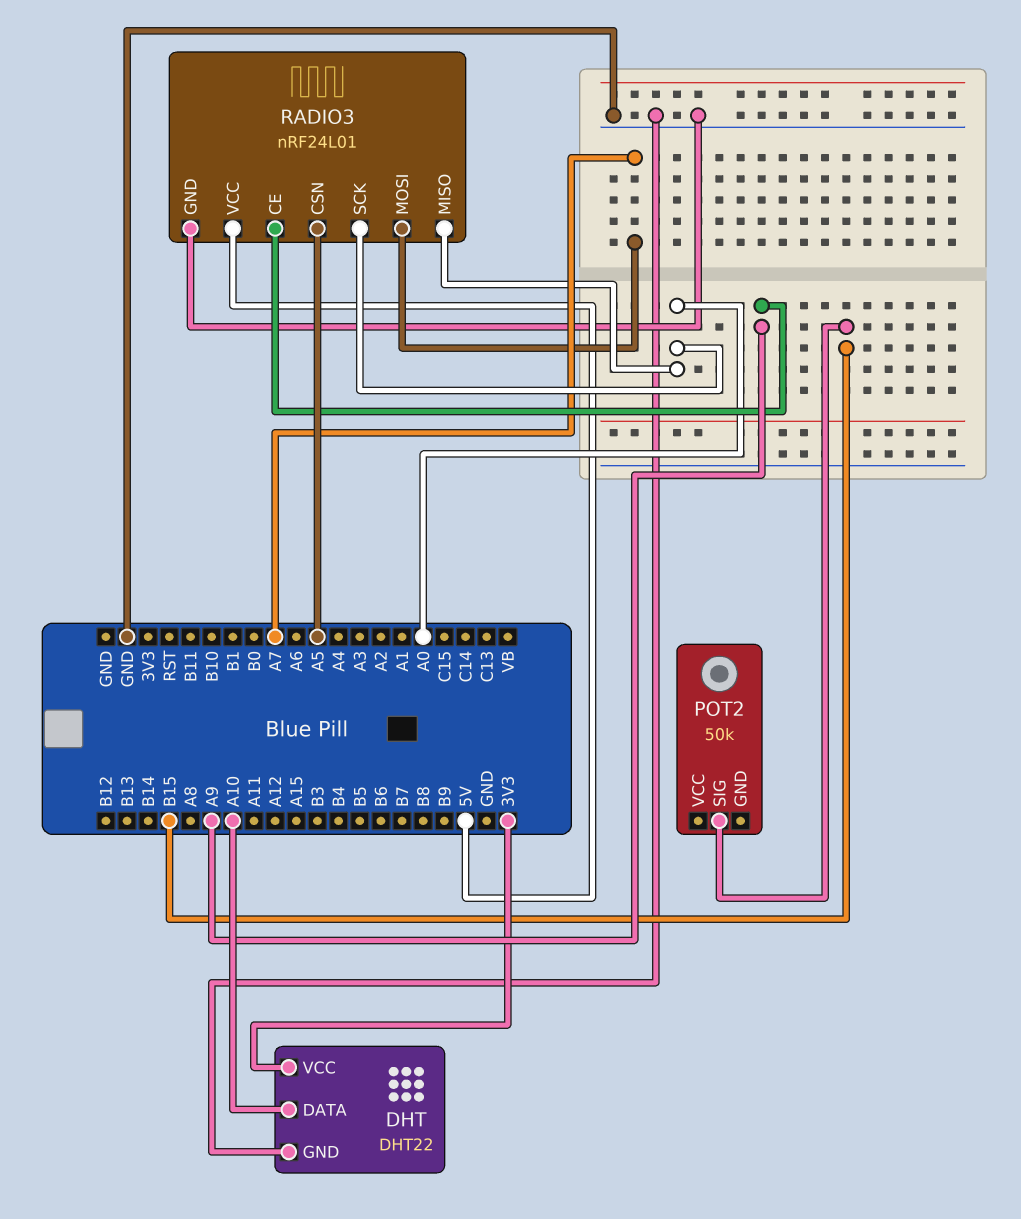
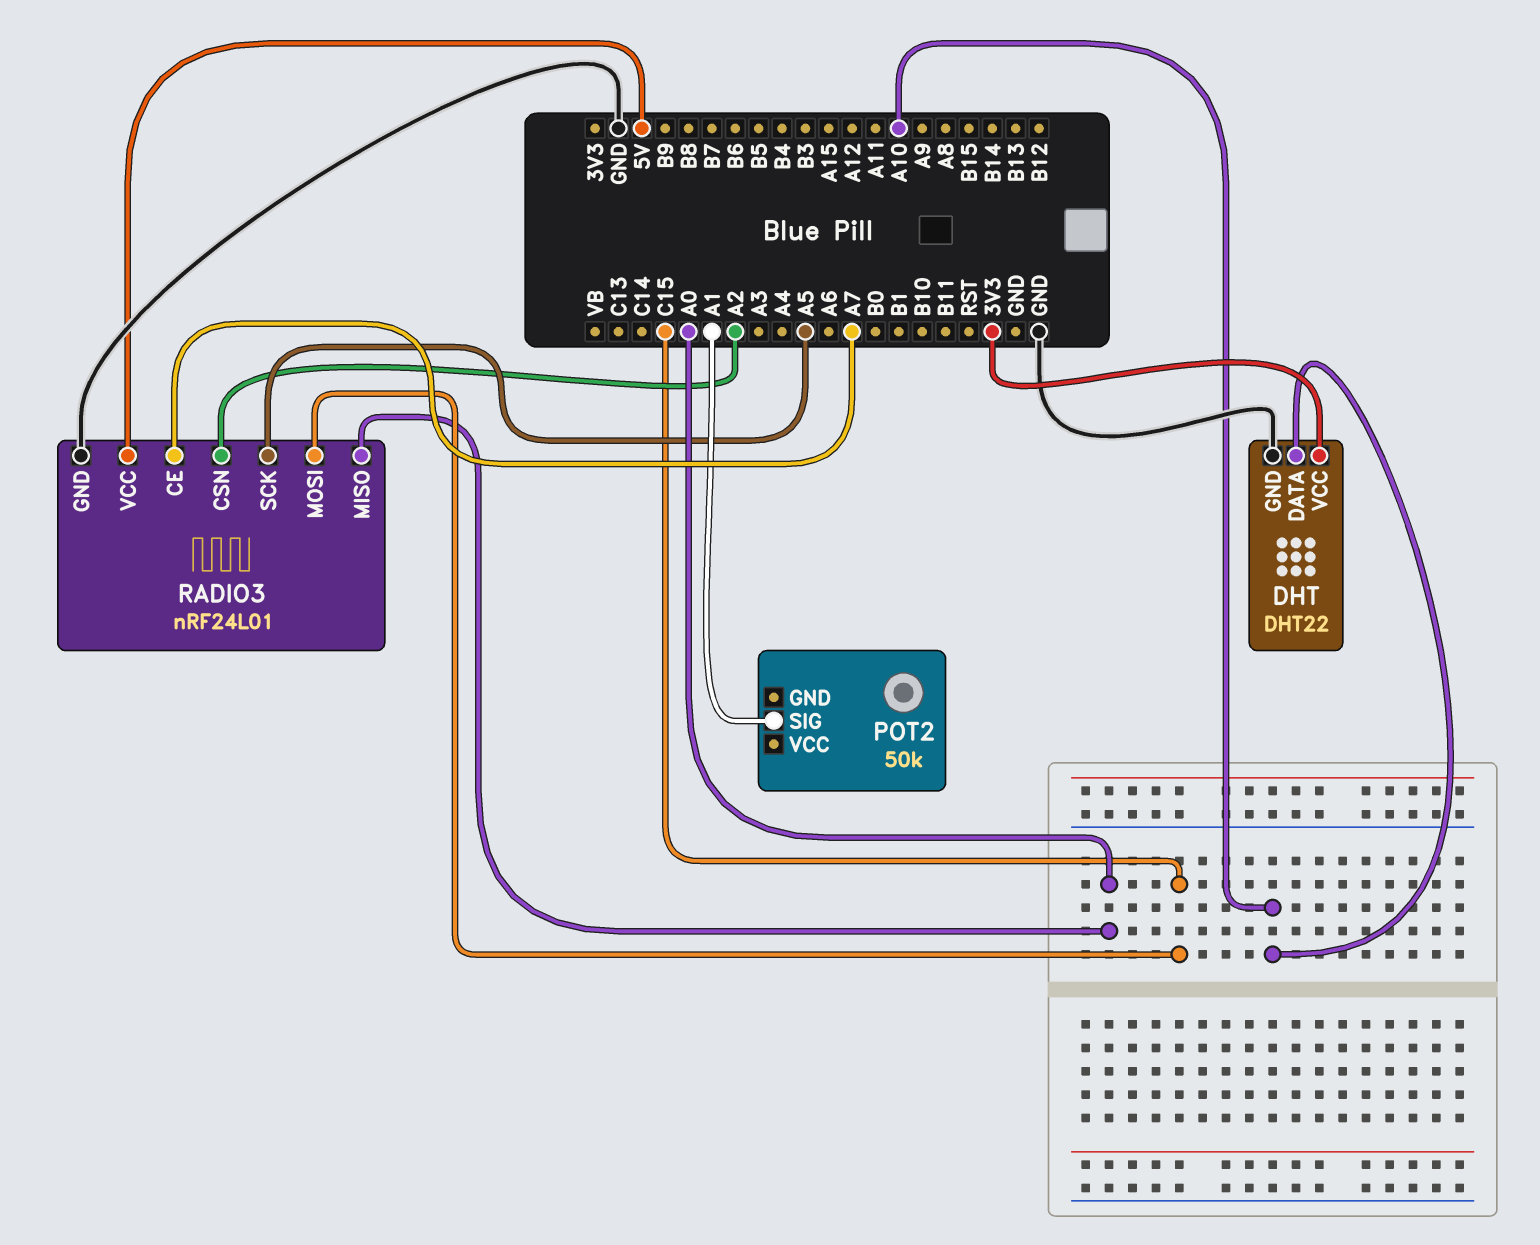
POT2 pin SIG: B15 -> A1
RADIO3 pin CE: A9 -> A7
RADIO3 pin CSN: A5 -> A2
RADIO3 pin MOSI: A7 -> C15
RADIO3 pin SCK: A0 -> A5

